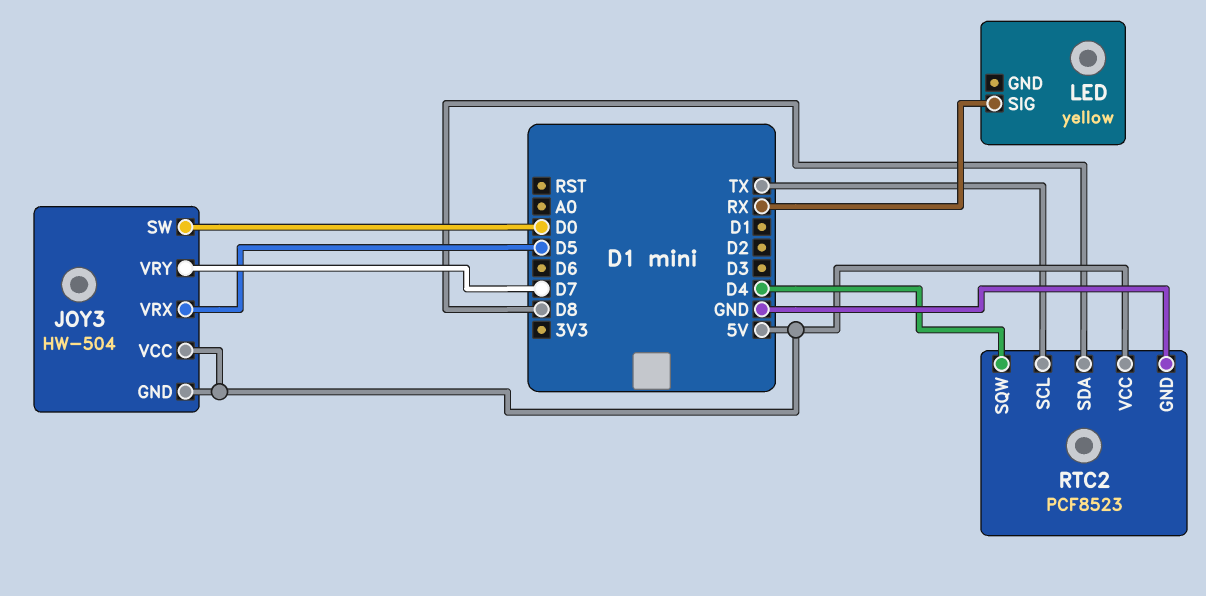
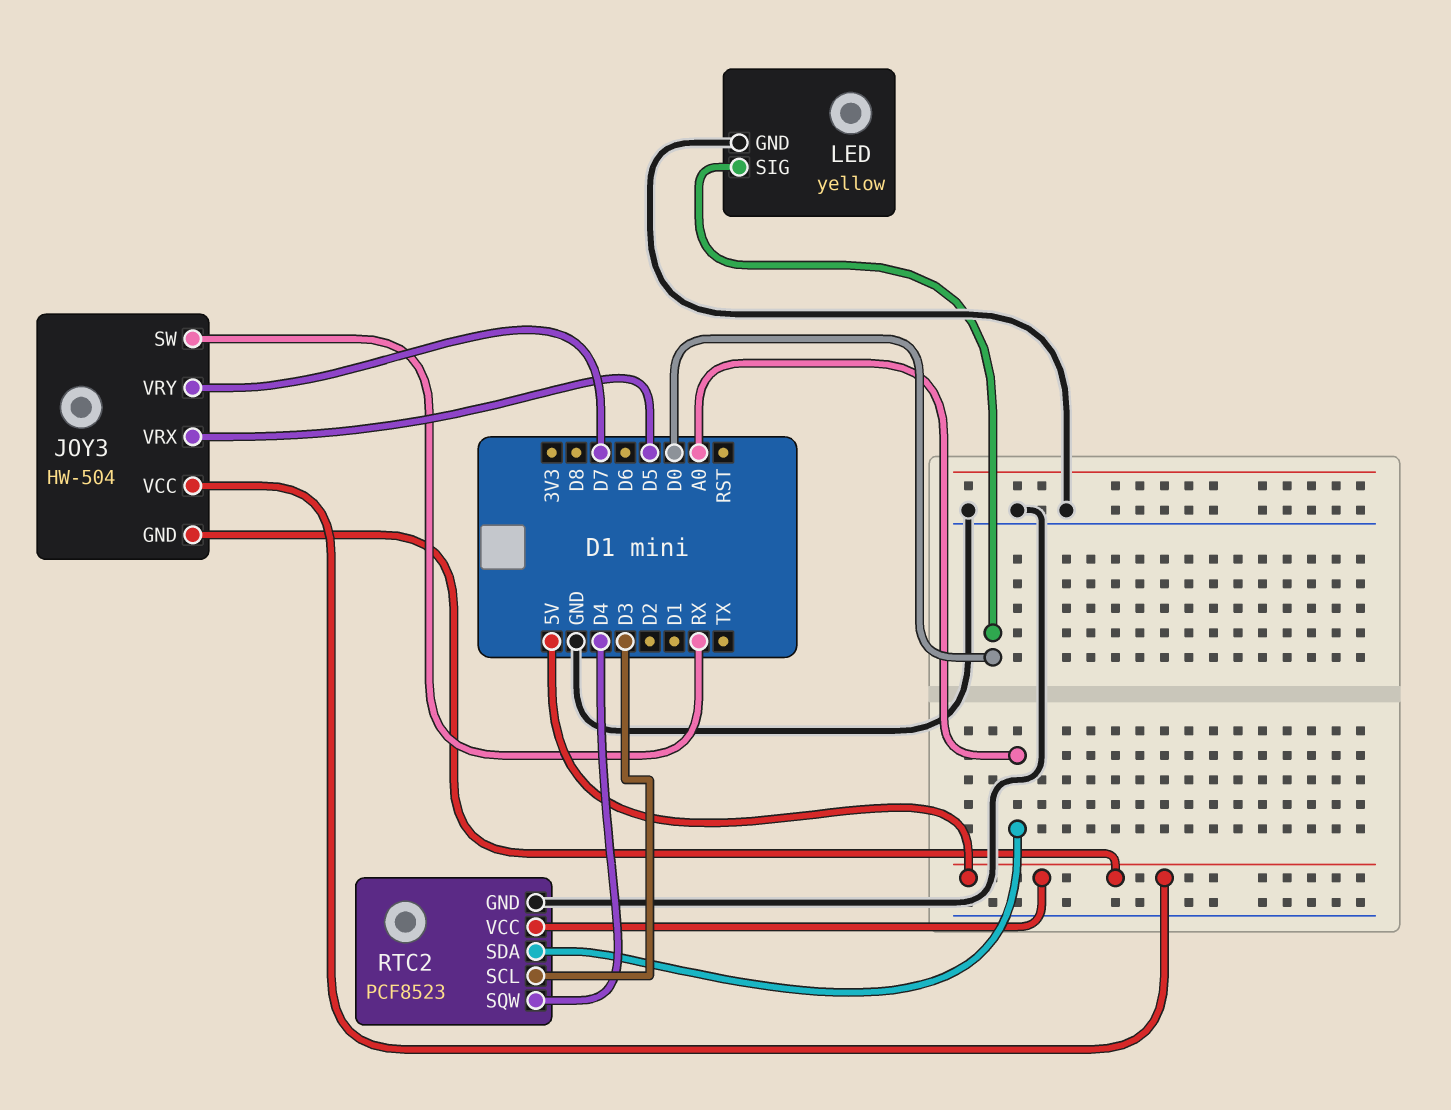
JOY3 pin SW: D0 -> RX
LED pin GND: none -> GND
LED pin SIG: RX -> D0
RTC2 pin SCL: TX -> D3
RTC2 pin SDA: D8 -> A0

